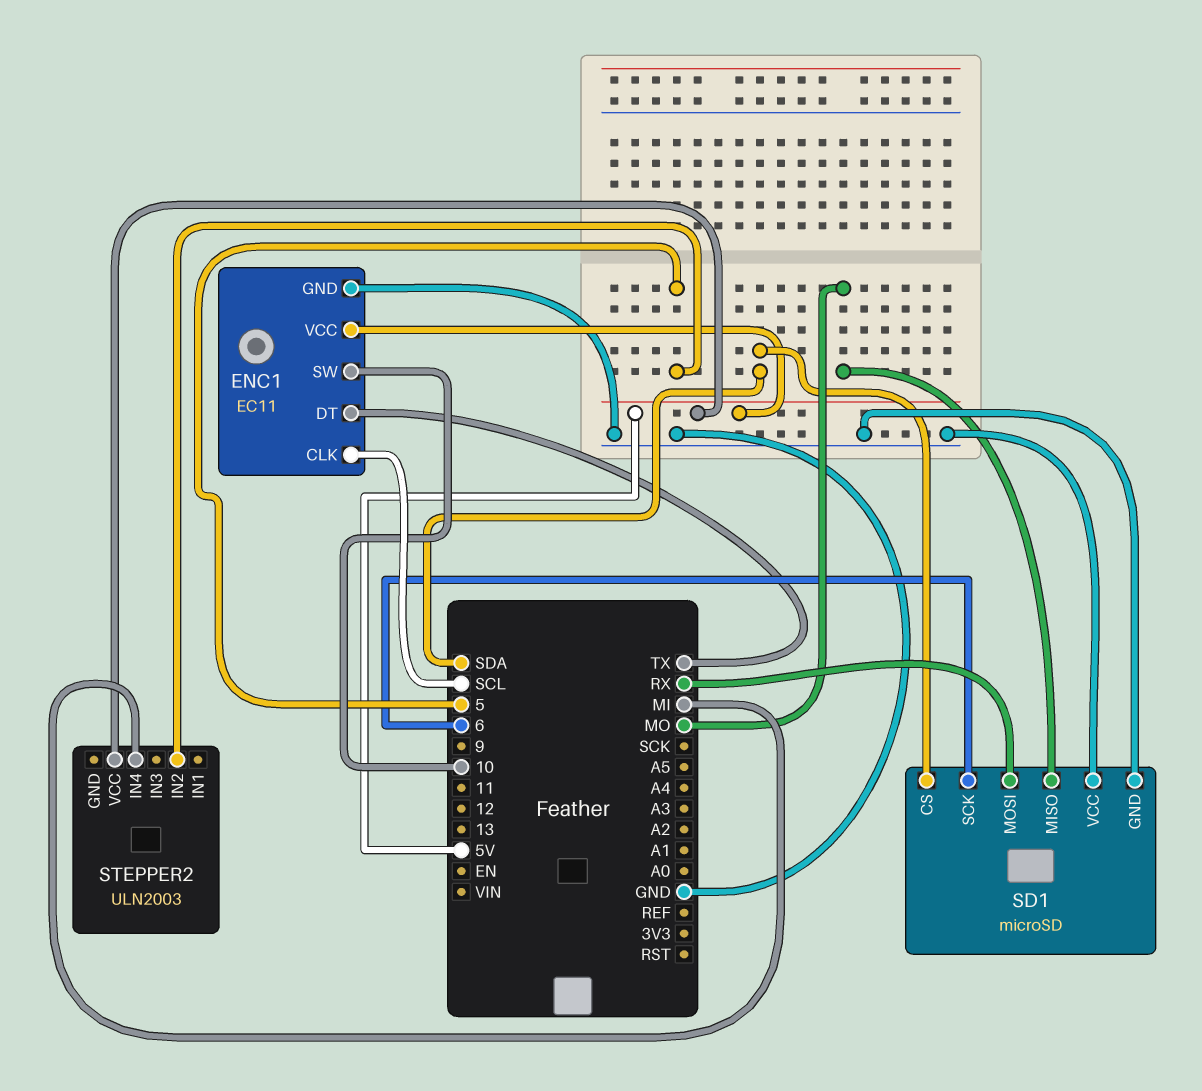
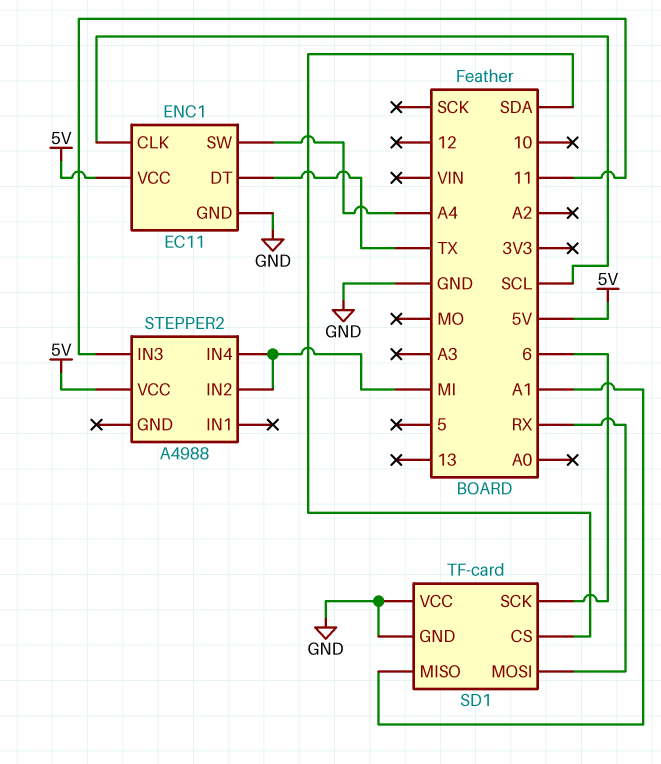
ENC1 pin SW: 10 -> A4
SD1: microSD -> TF-card
SD1 pin MISO: MO -> A1
STEPPER2: ULN2003 -> A4988
STEPPER2 pin IN2: 5 -> MI
STEPPER2 pin IN3: none -> 11

